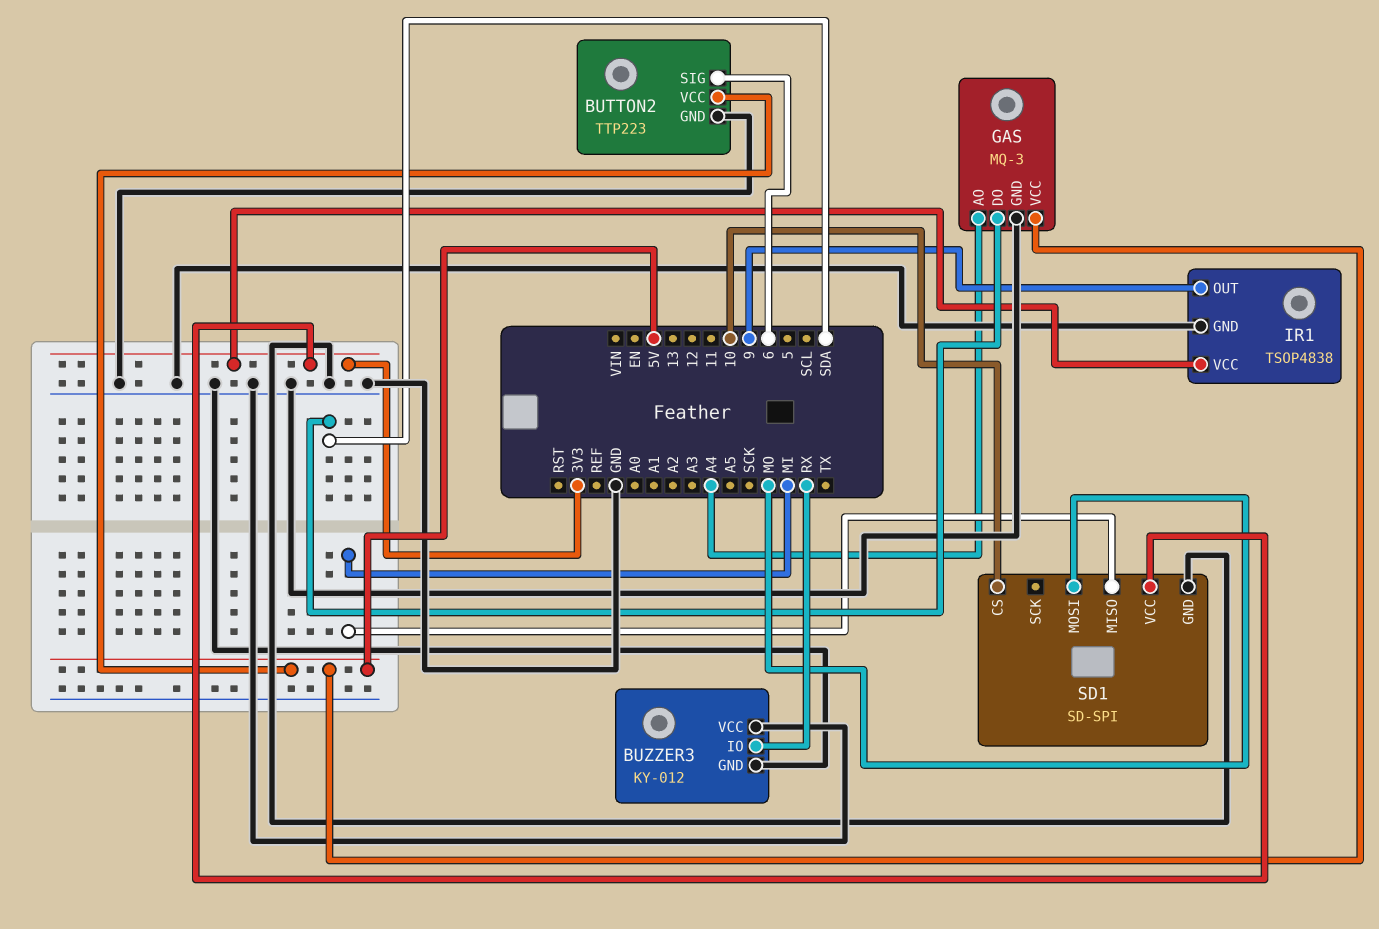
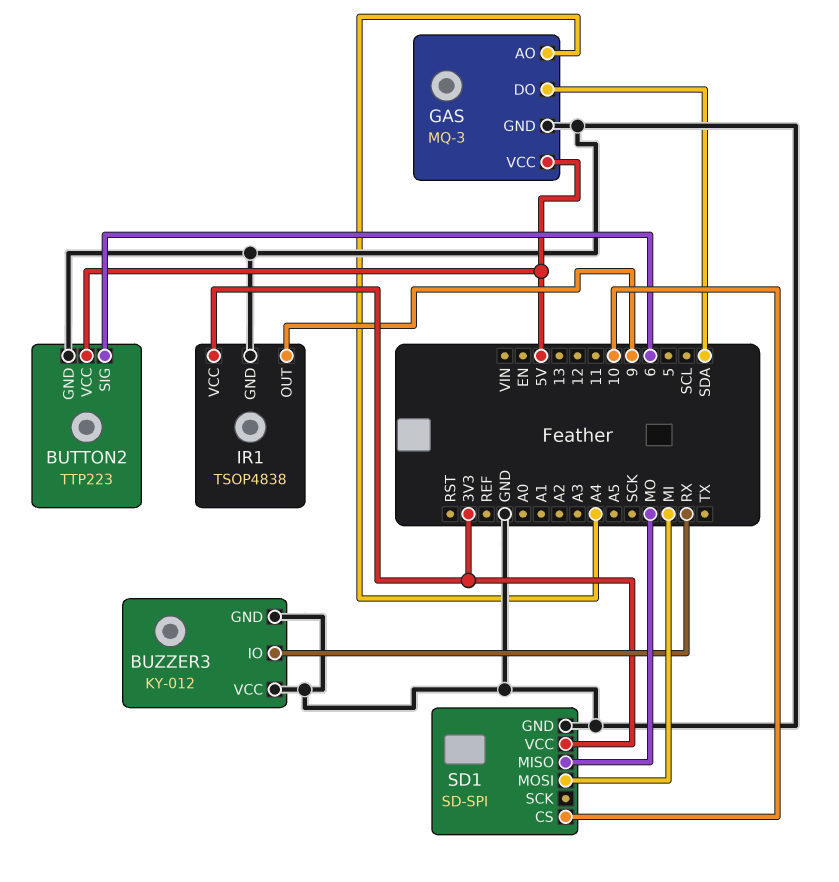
SD1 pin MISO: MI -> MO
SD1 pin MOSI: MO -> MI

